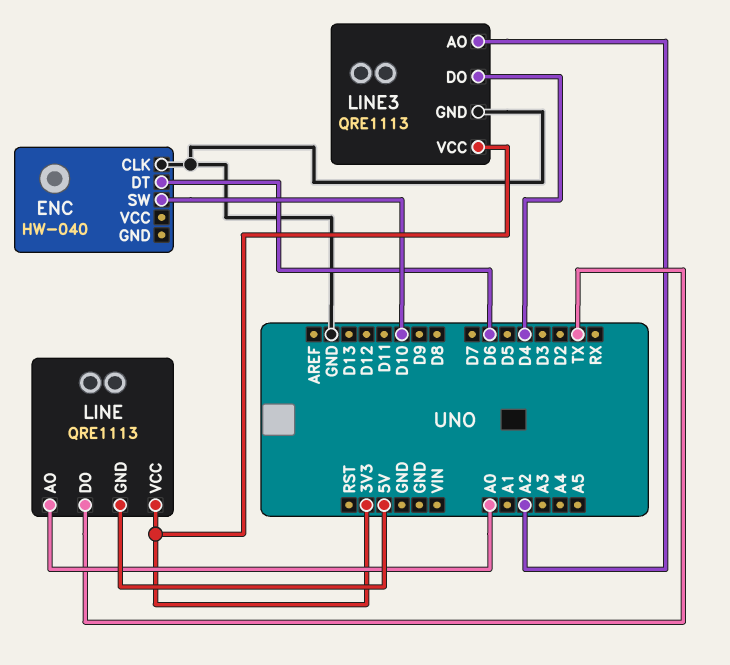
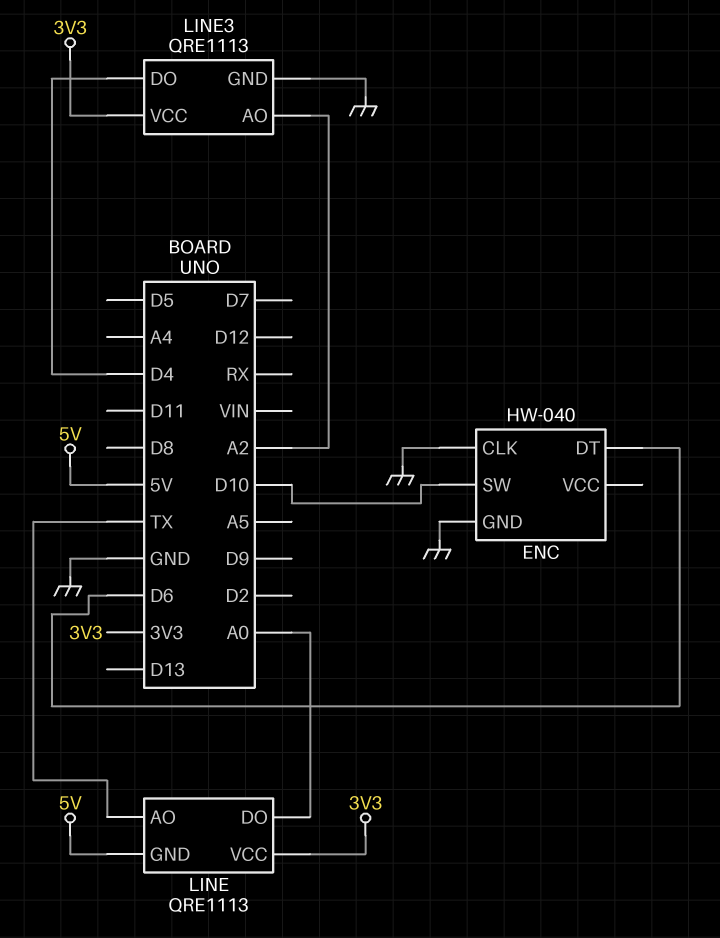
ENC pin GND: none -> GND
LINE pin AO: A0 -> TX
LINE pin DO: TX -> A0

